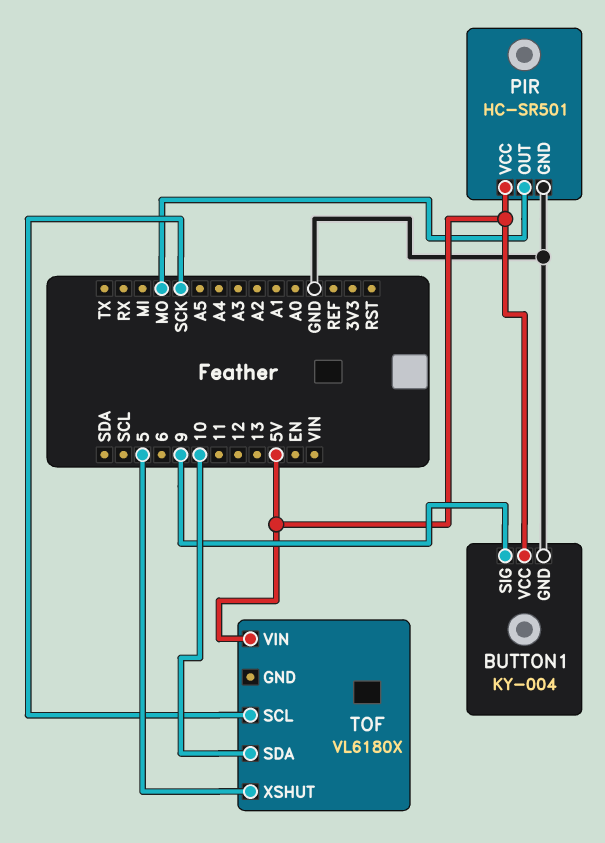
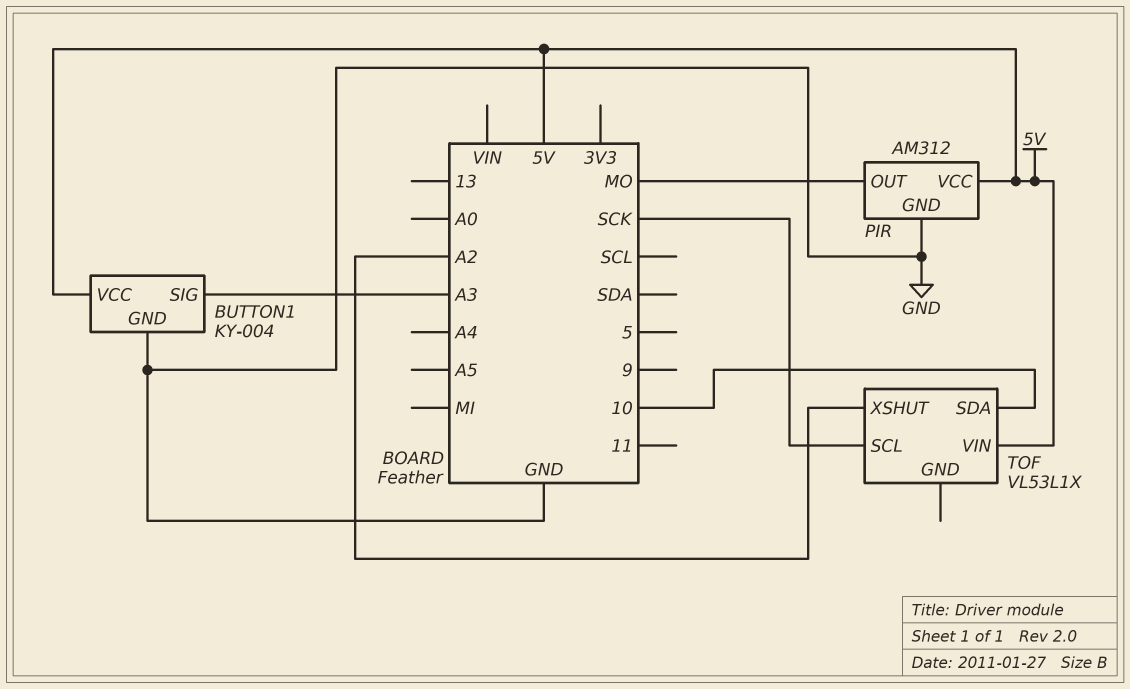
BUTTON1 pin SIG: 9 -> A3
PIR: HC-SR501 -> AM312
TOF: VL6180X -> VL53L1X
TOF pin XSHUT: 5 -> A2

